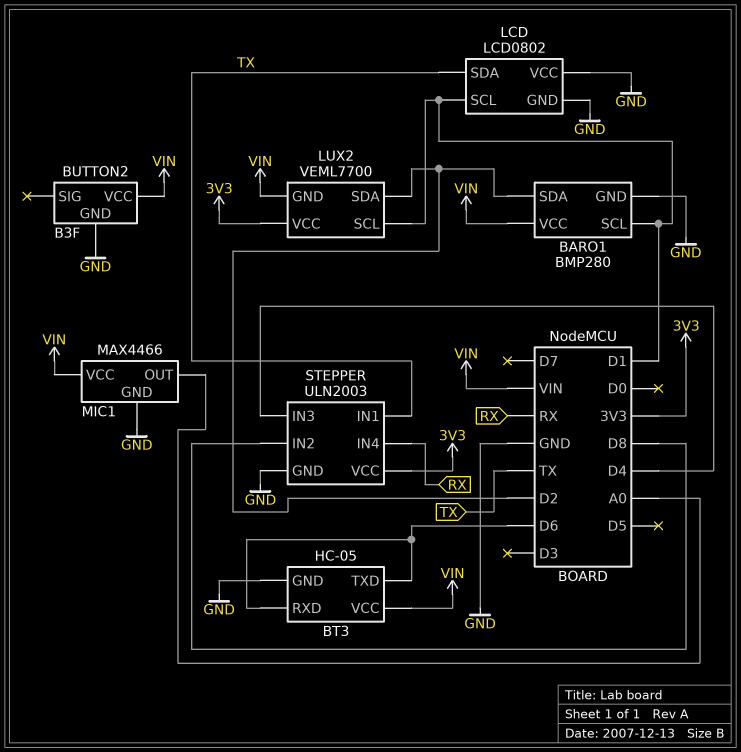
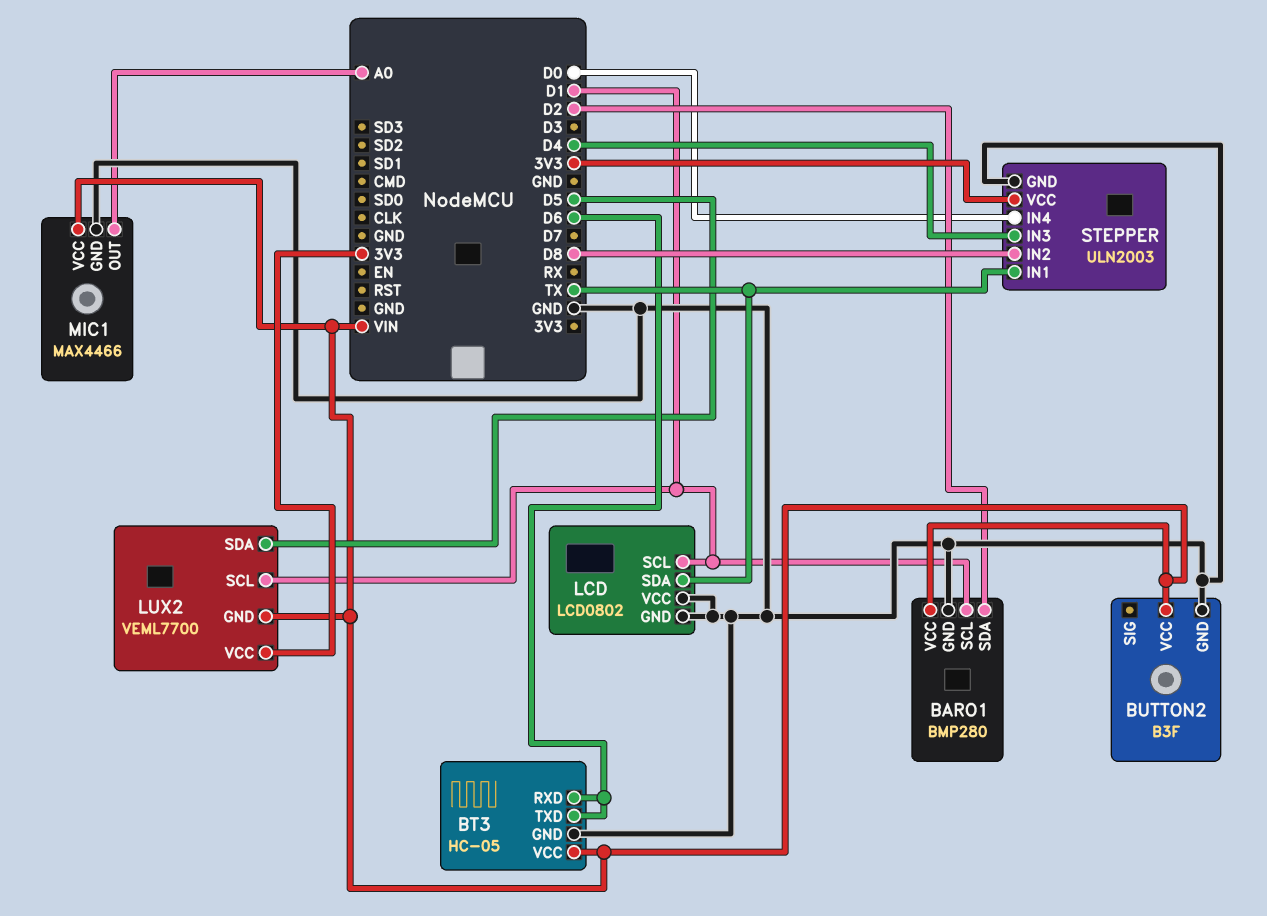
LUX2 pin SDA: D2 -> D5
STEPPER pin IN4: RX -> D0

